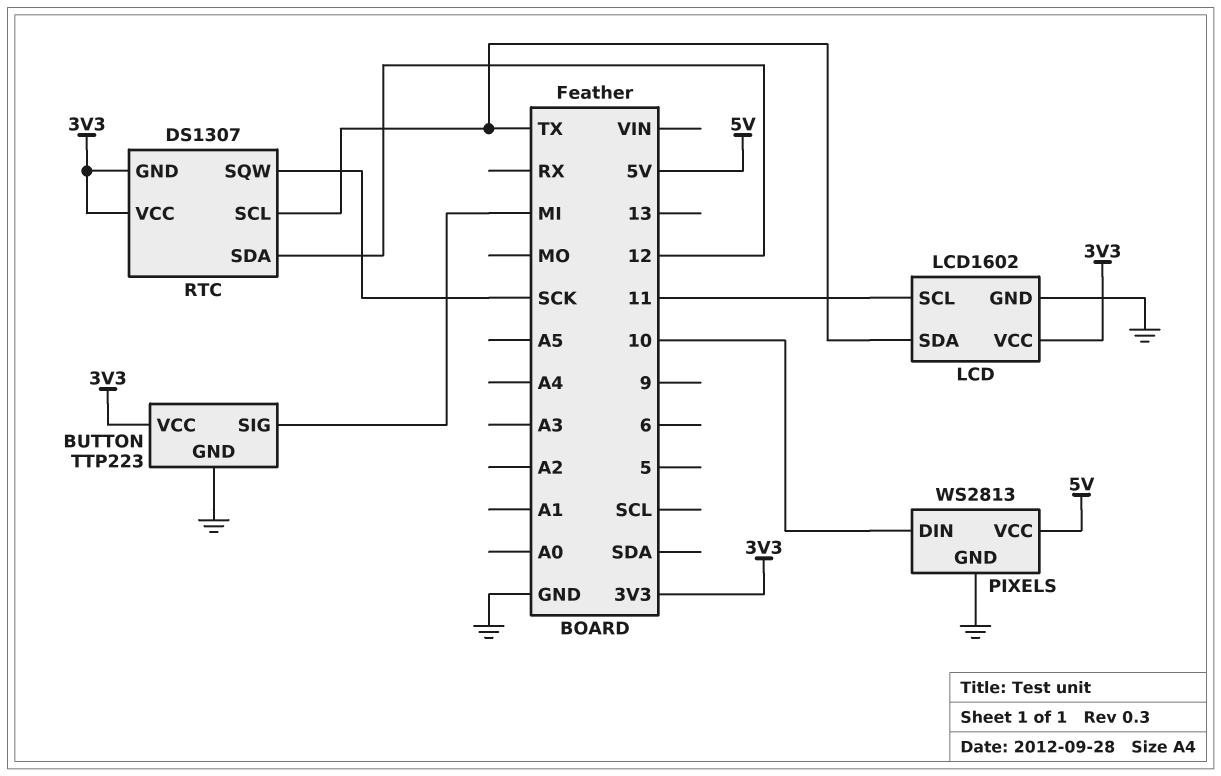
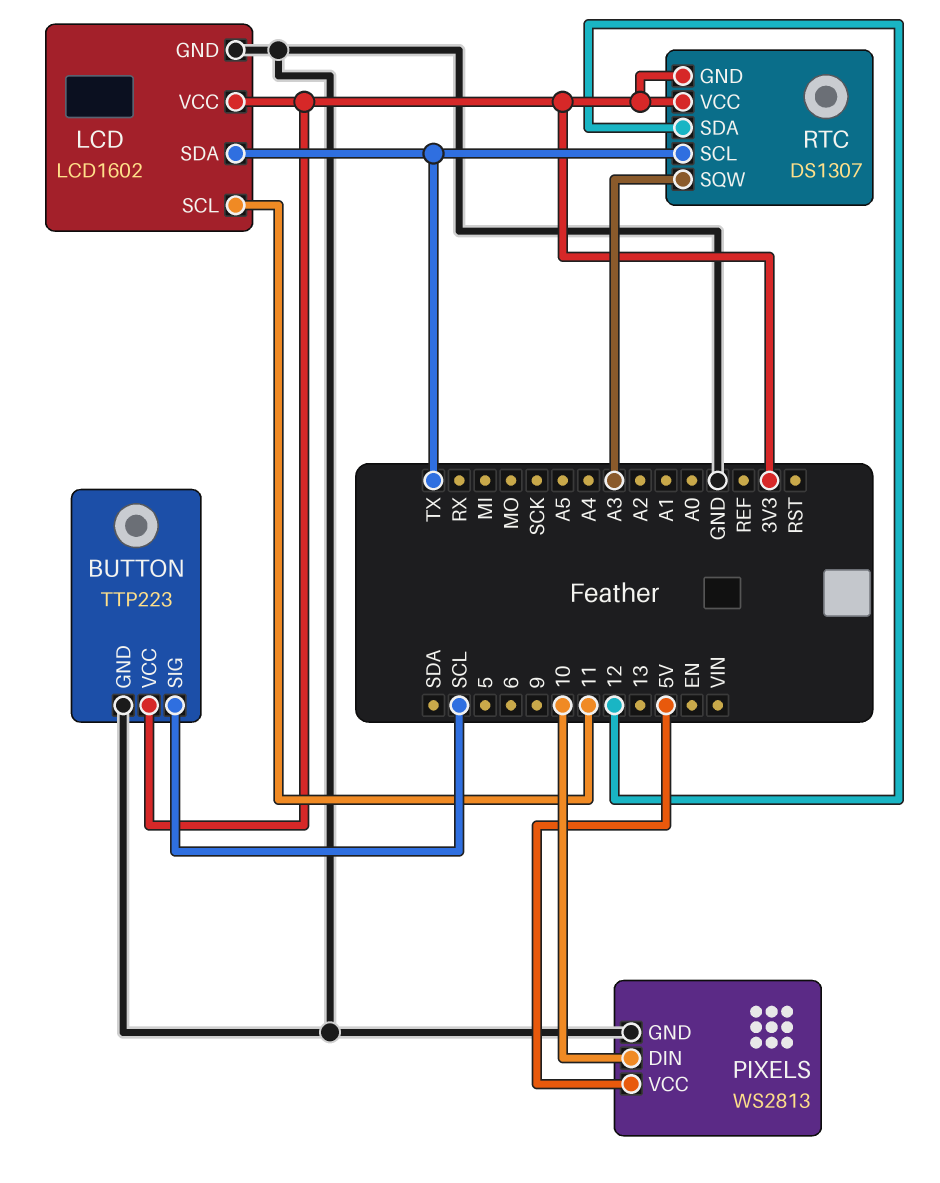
BUTTON pin SIG: MI -> SCL
RTC pin SQW: SCK -> A3

